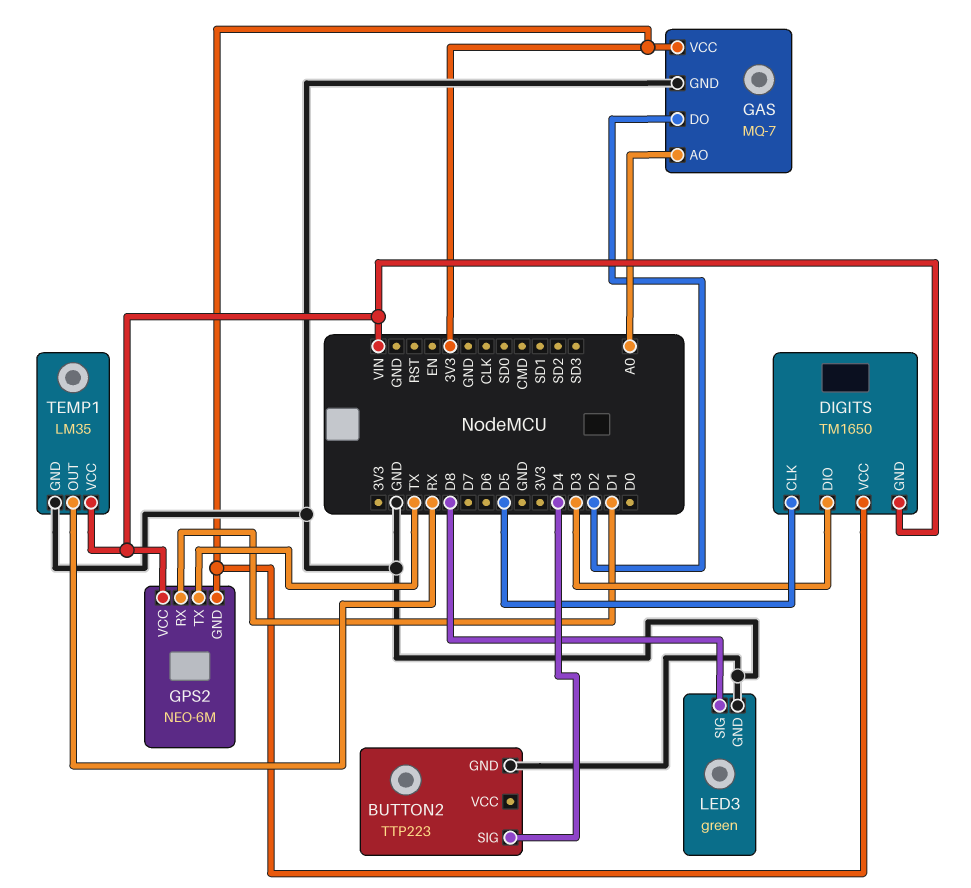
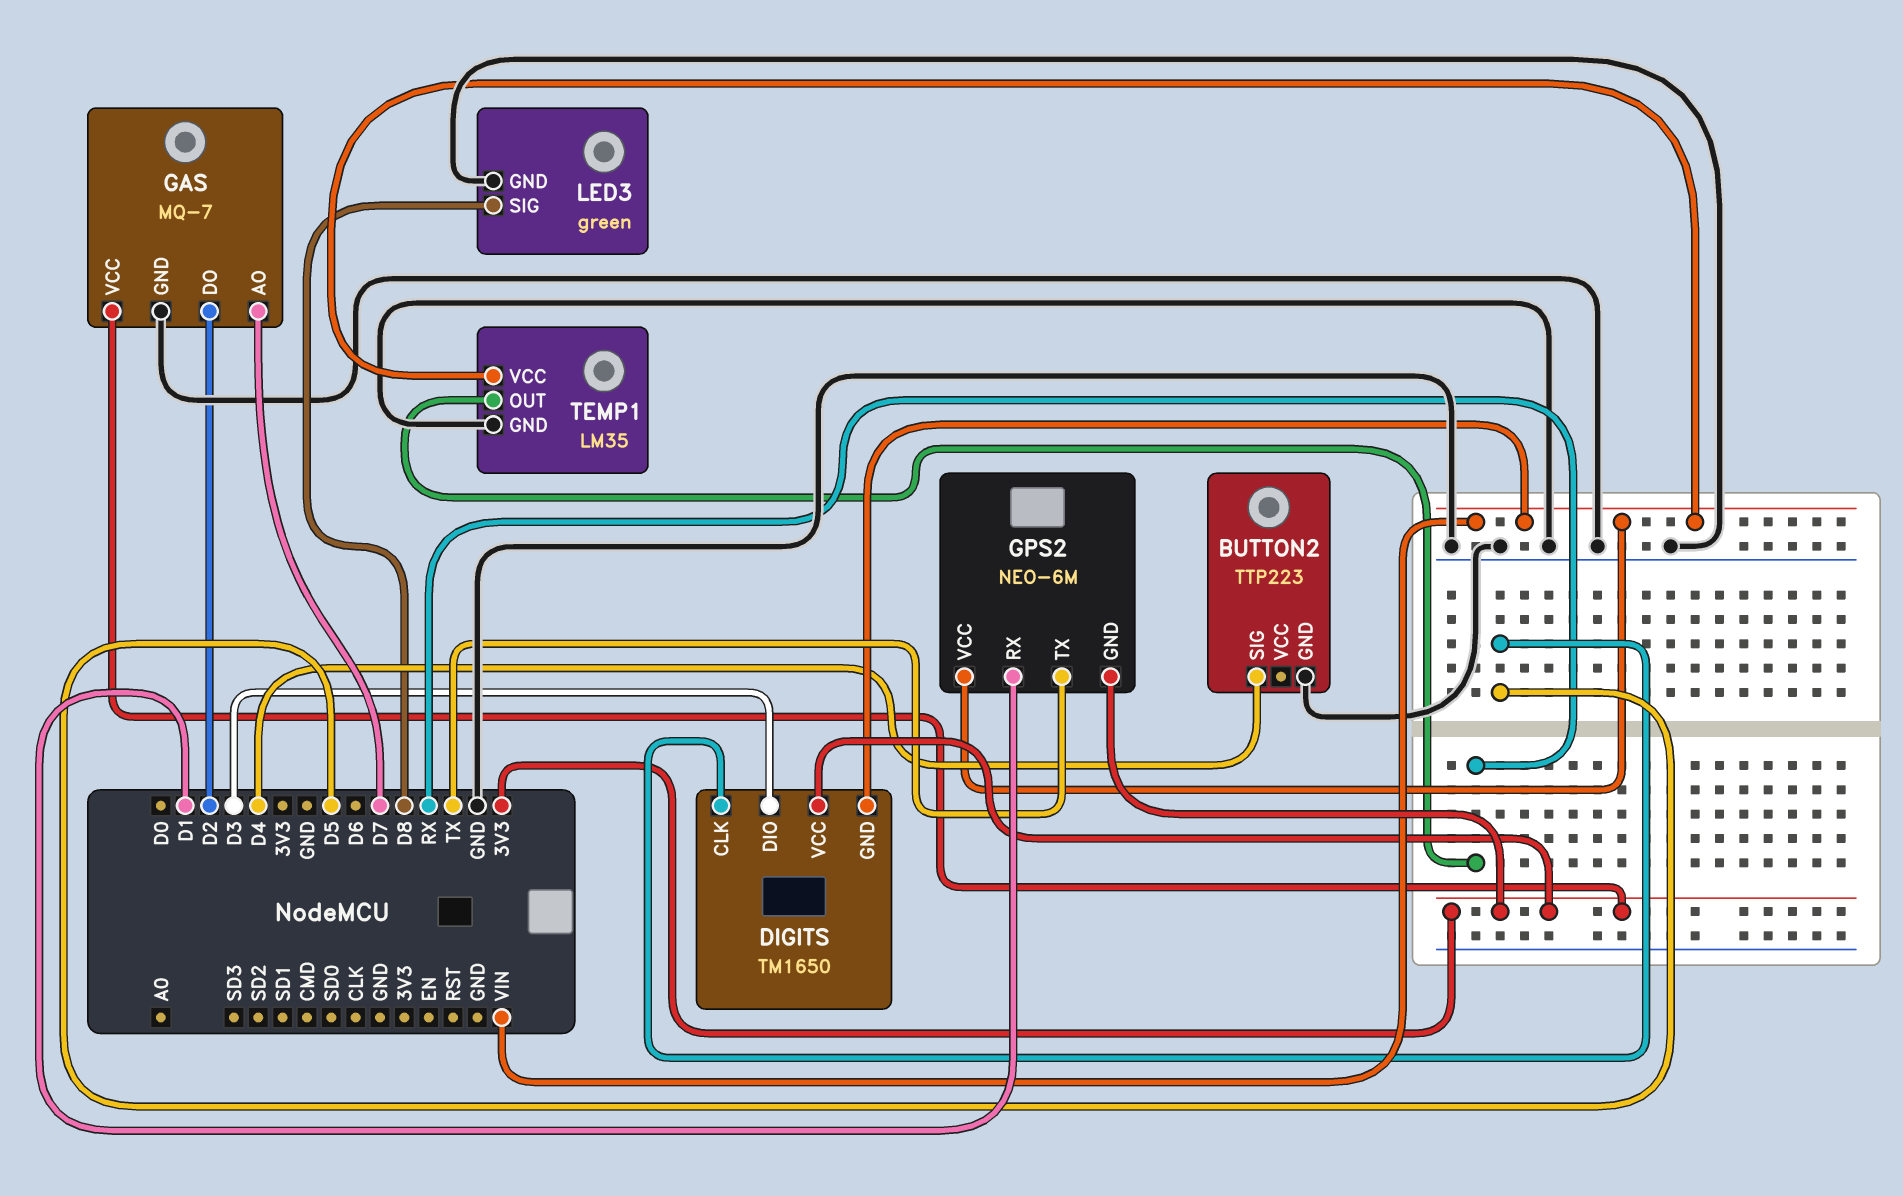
GAS pin AO: A0 -> D7

